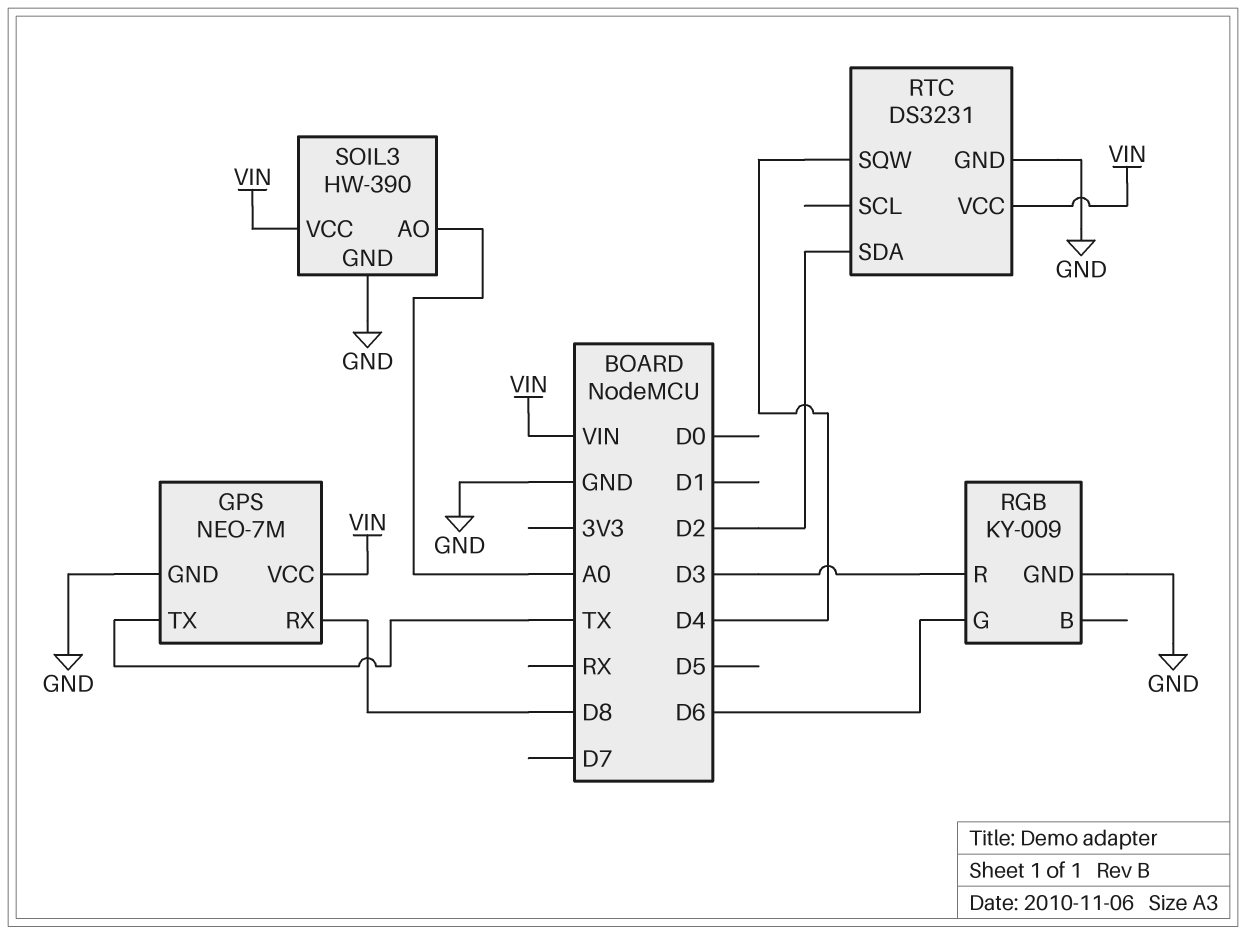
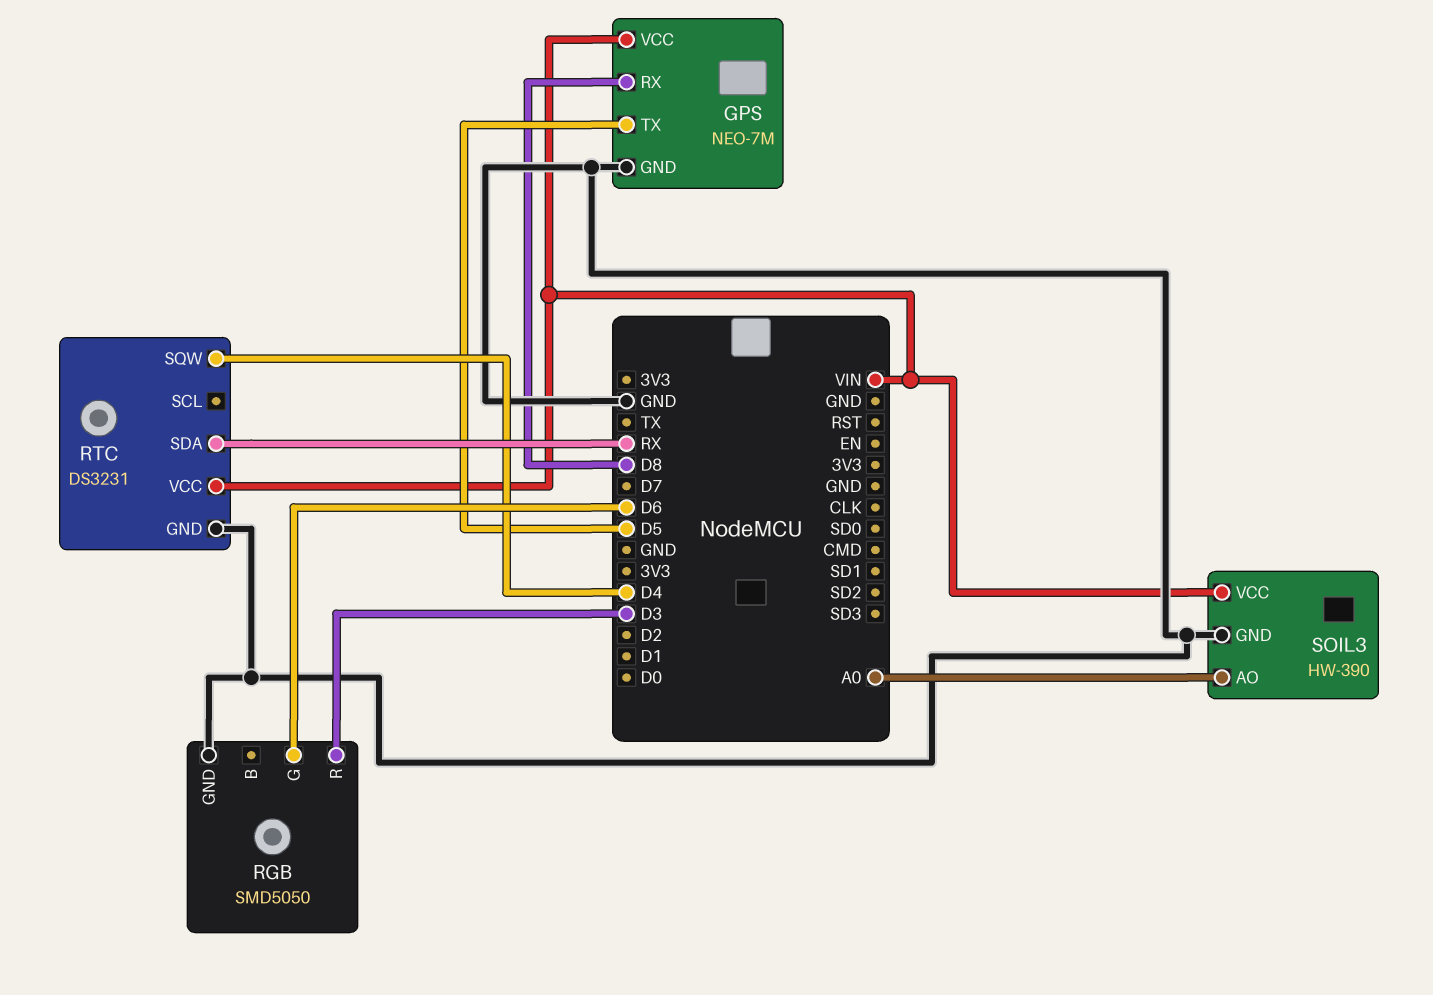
GPS pin TX: TX -> D5
RGB: KY-009 -> SMD5050
RTC pin SDA: D2 -> RX

